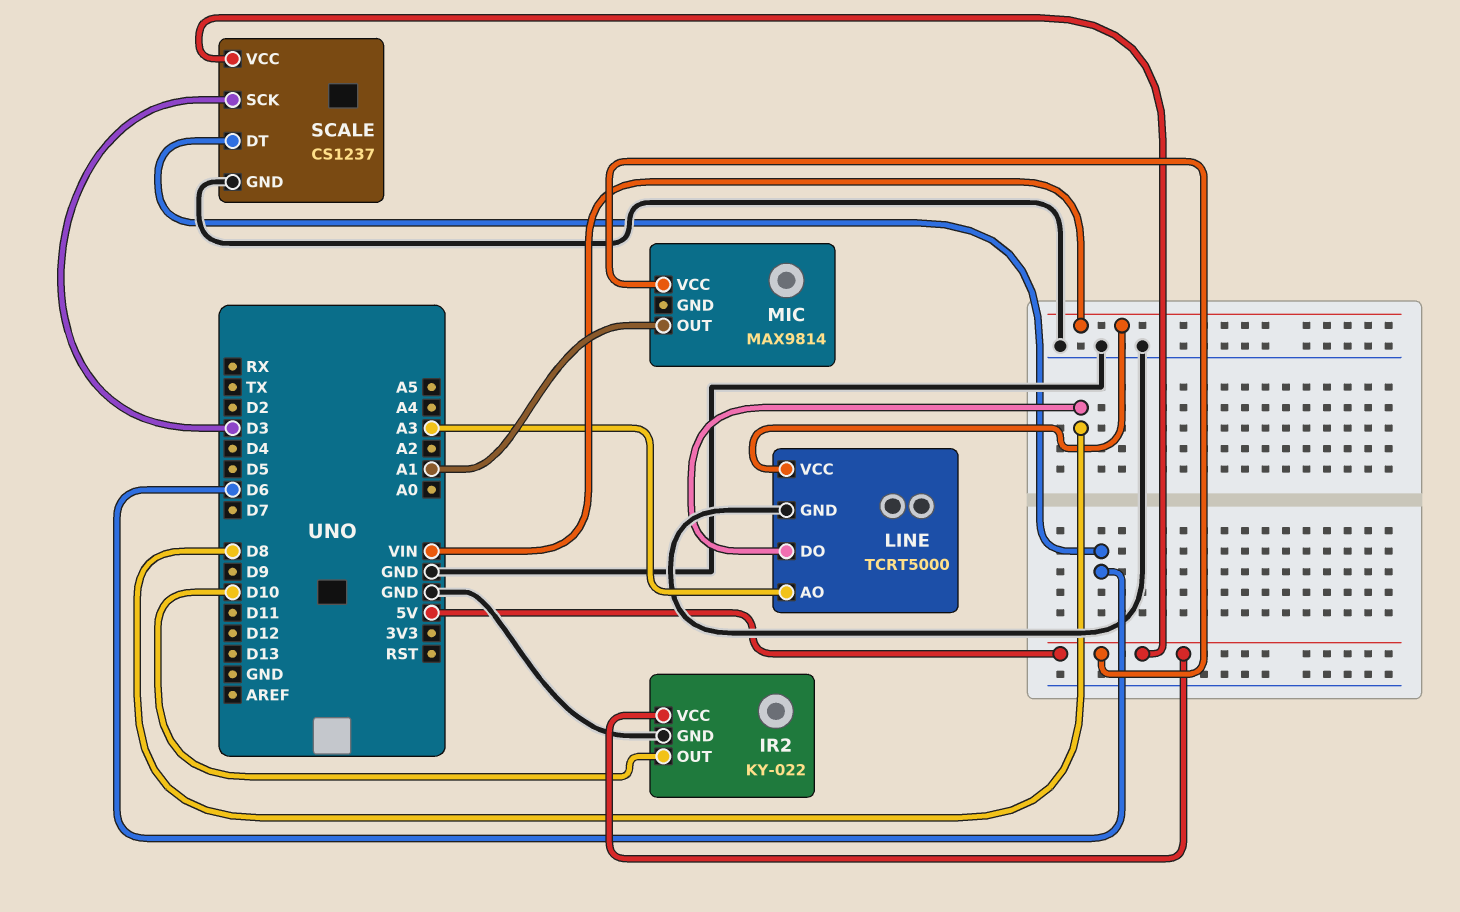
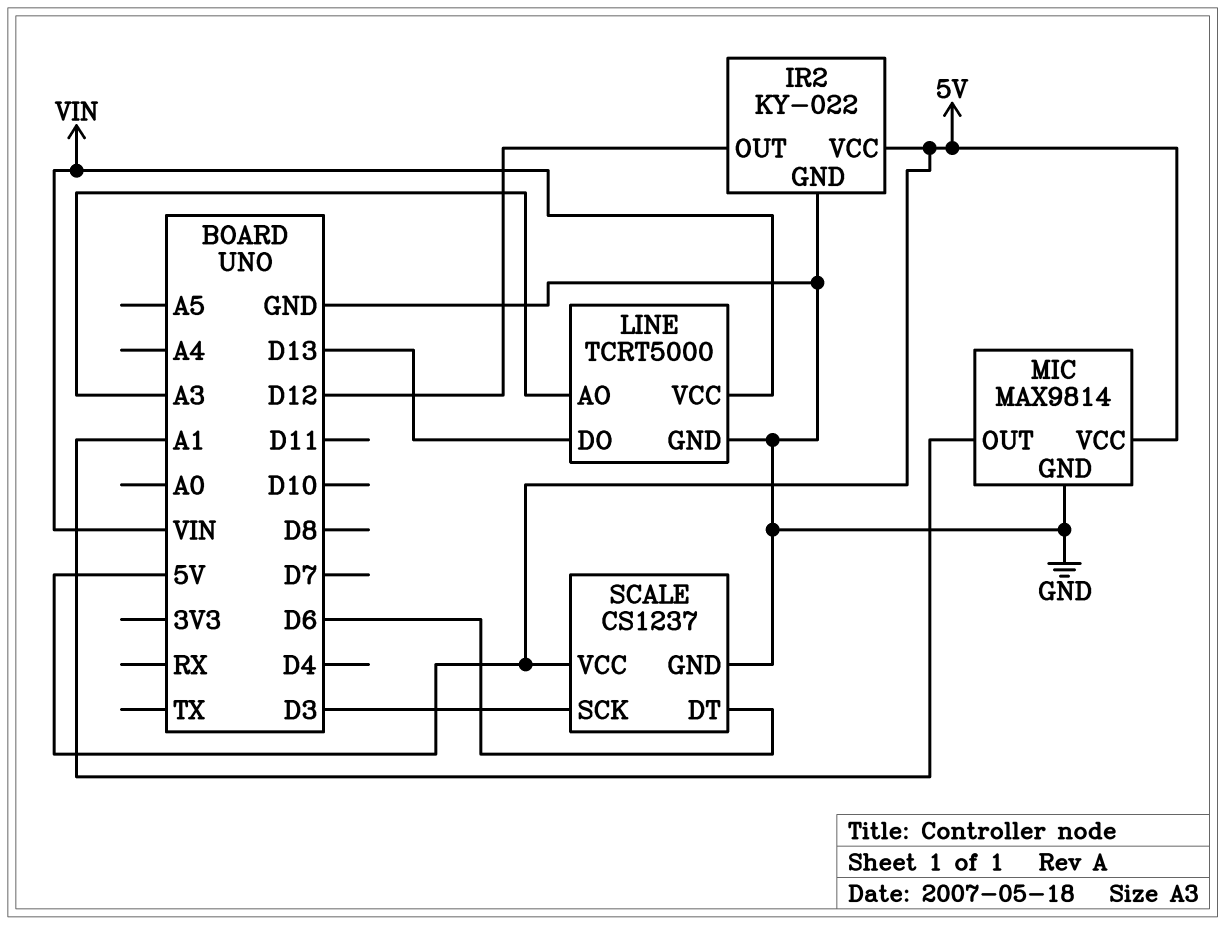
IR2 pin OUT: D10 -> D12
LINE pin DO: D8 -> D13
MIC pin GND: none -> GND

